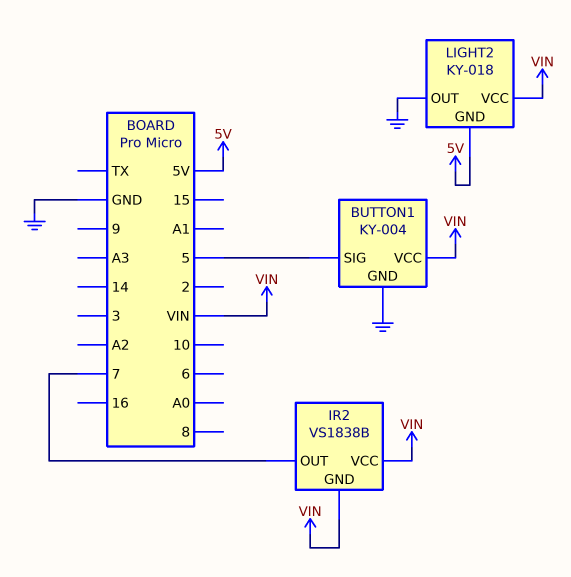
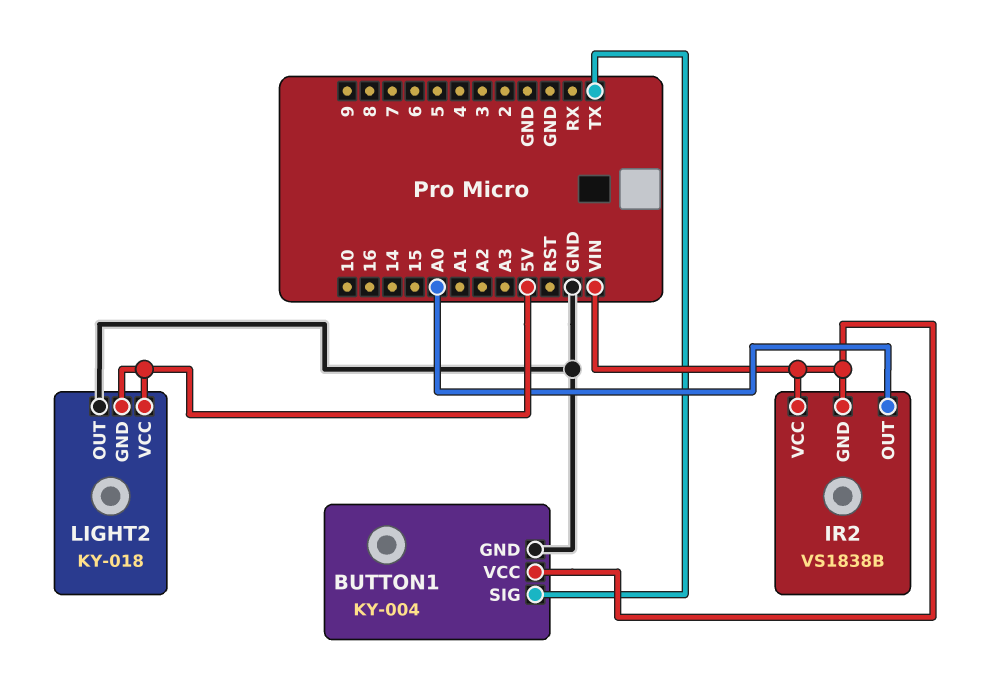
BUTTON1 pin SIG: 5 -> TX
IR2 pin OUT: 7 -> A0
LIGHT2 pin VCC: VIN -> 5V

